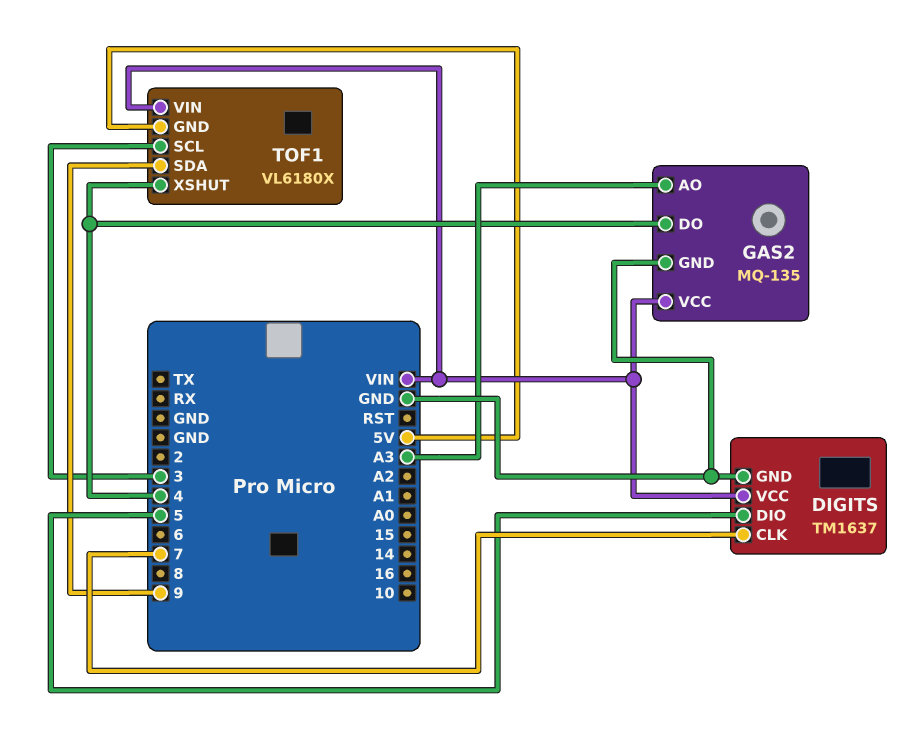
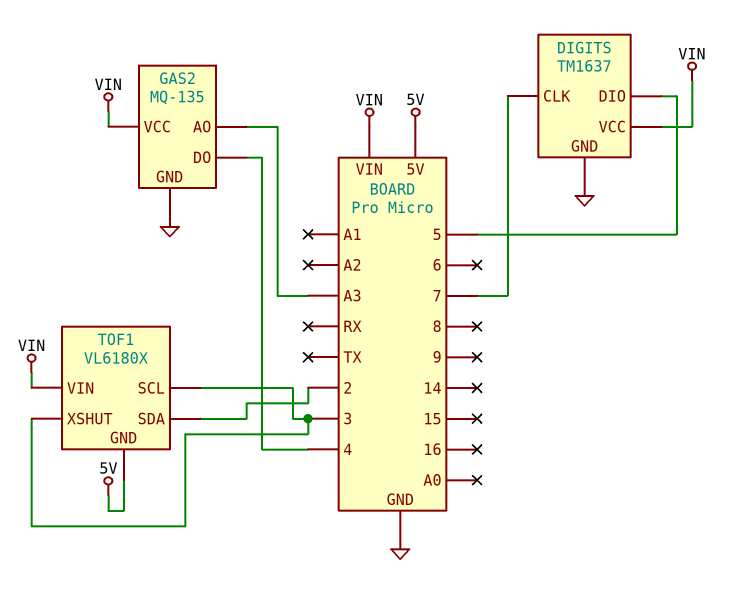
TOF1 pin SDA: 9 -> 2
TOF1 pin XSHUT: 4 -> 3

